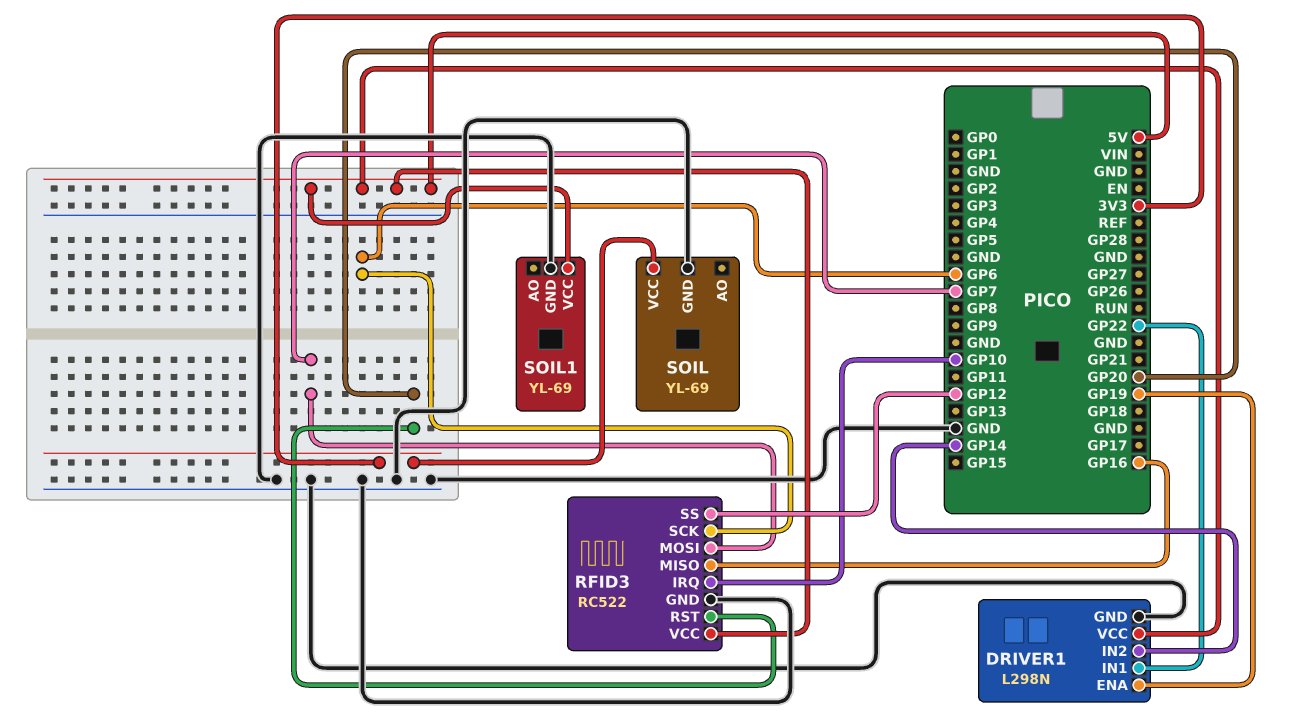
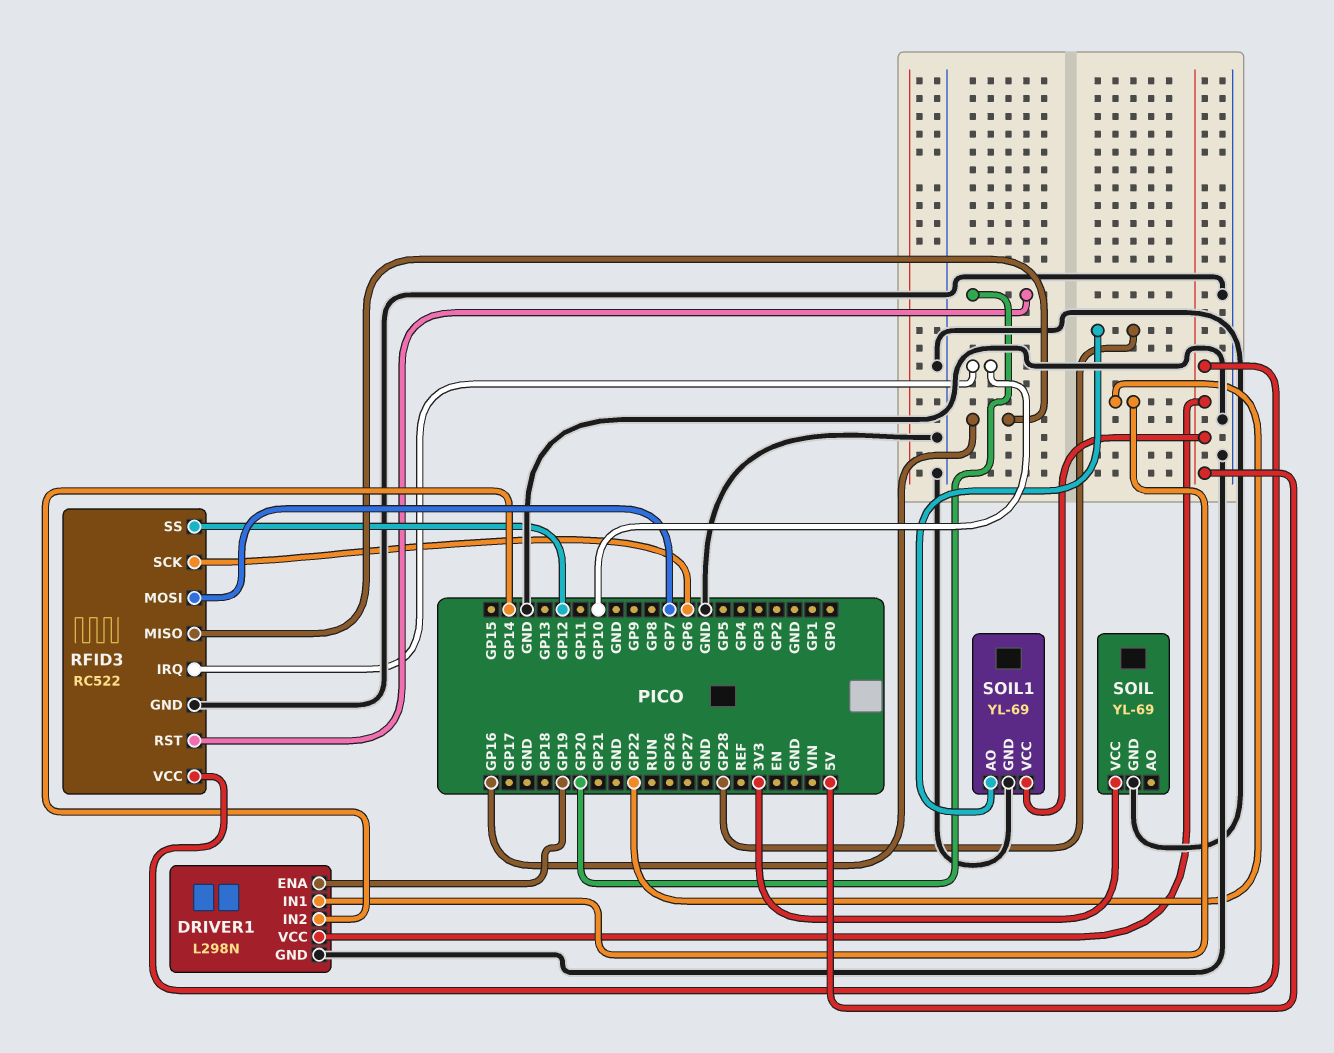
SOIL1 pin AO: none -> GP28

